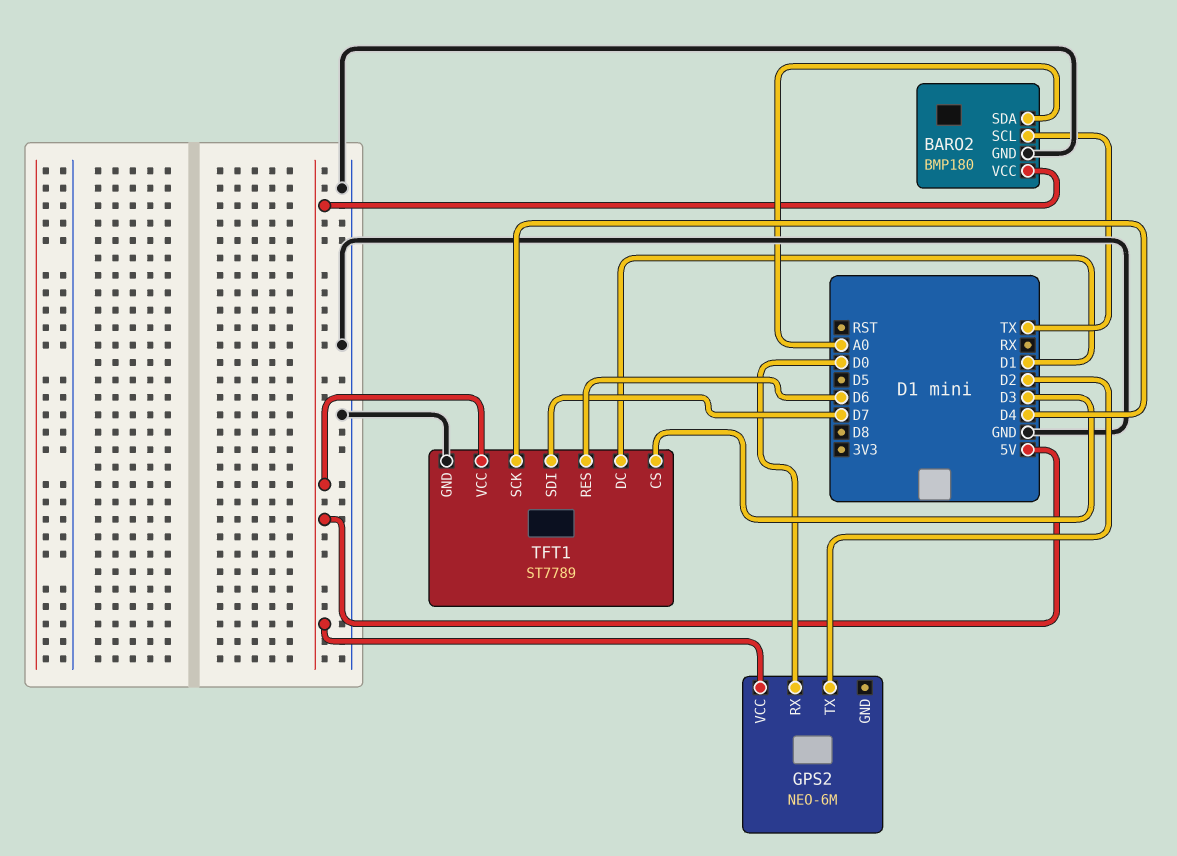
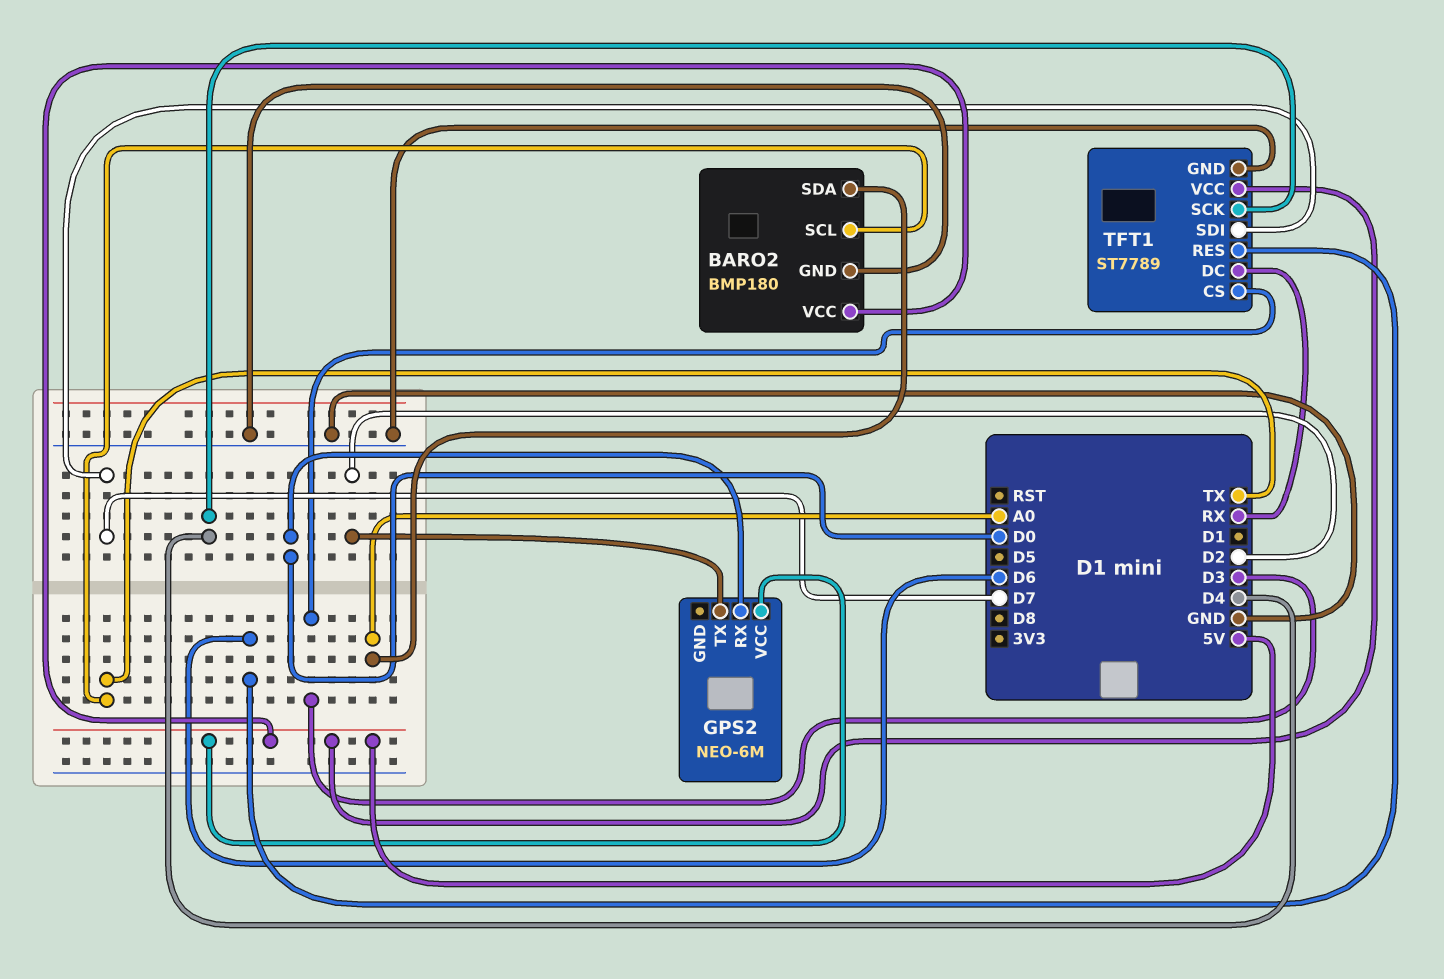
TFT1 pin DC: D1 -> RX

